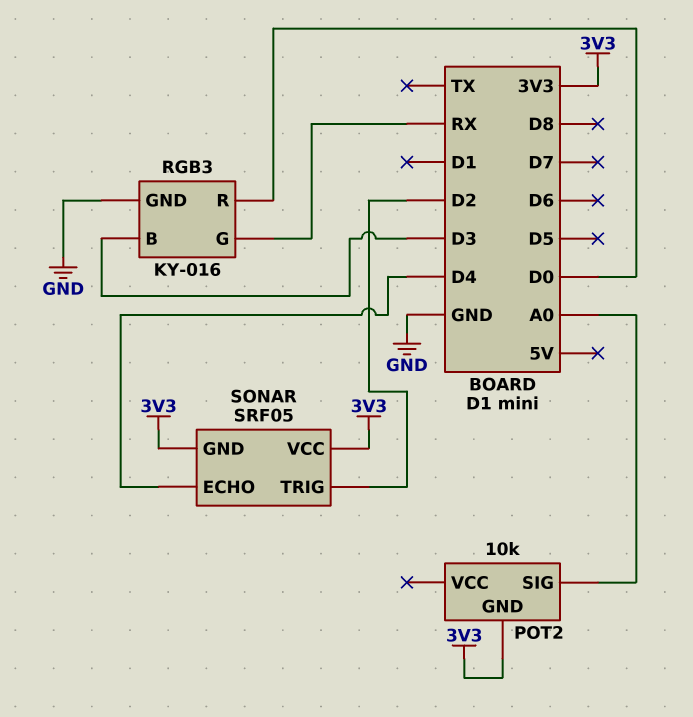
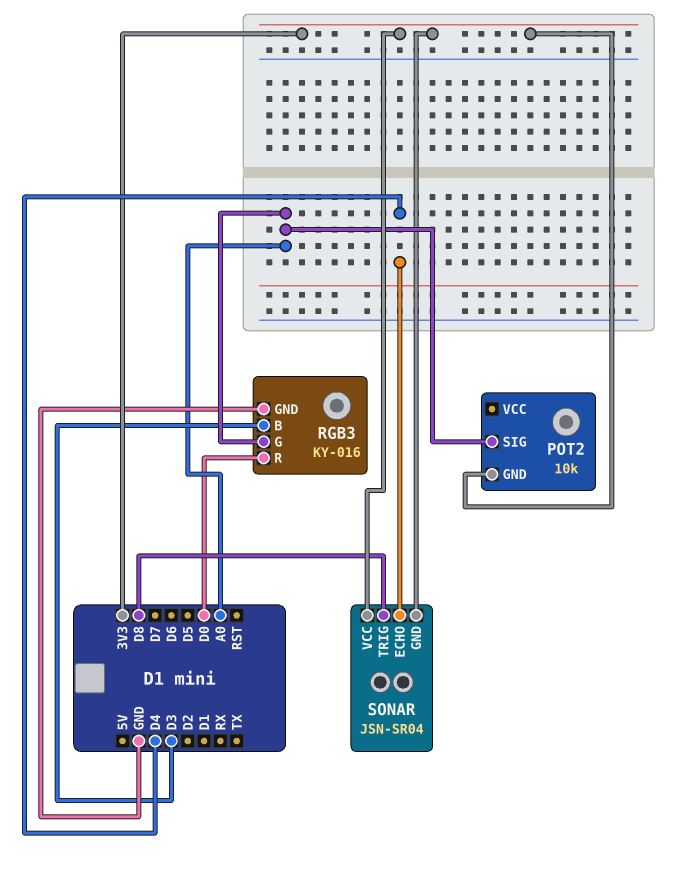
RGB3 pin G: RX -> A0
SONAR: SRF05 -> JSN-SR04
SONAR pin TRIG: D2 -> D8

